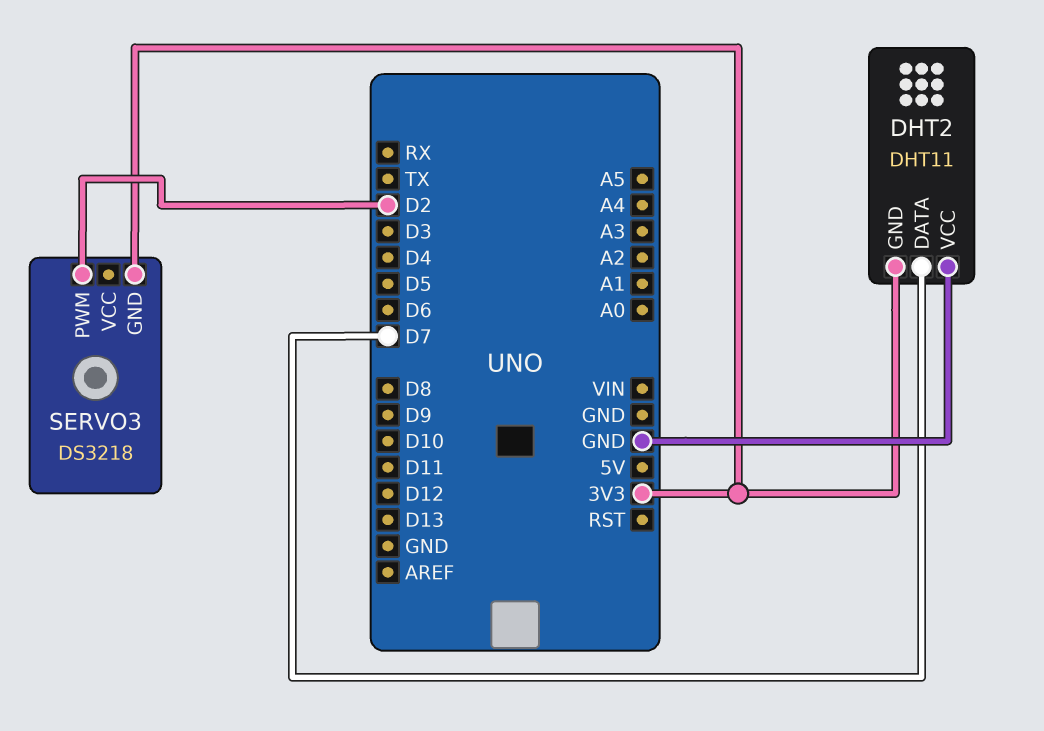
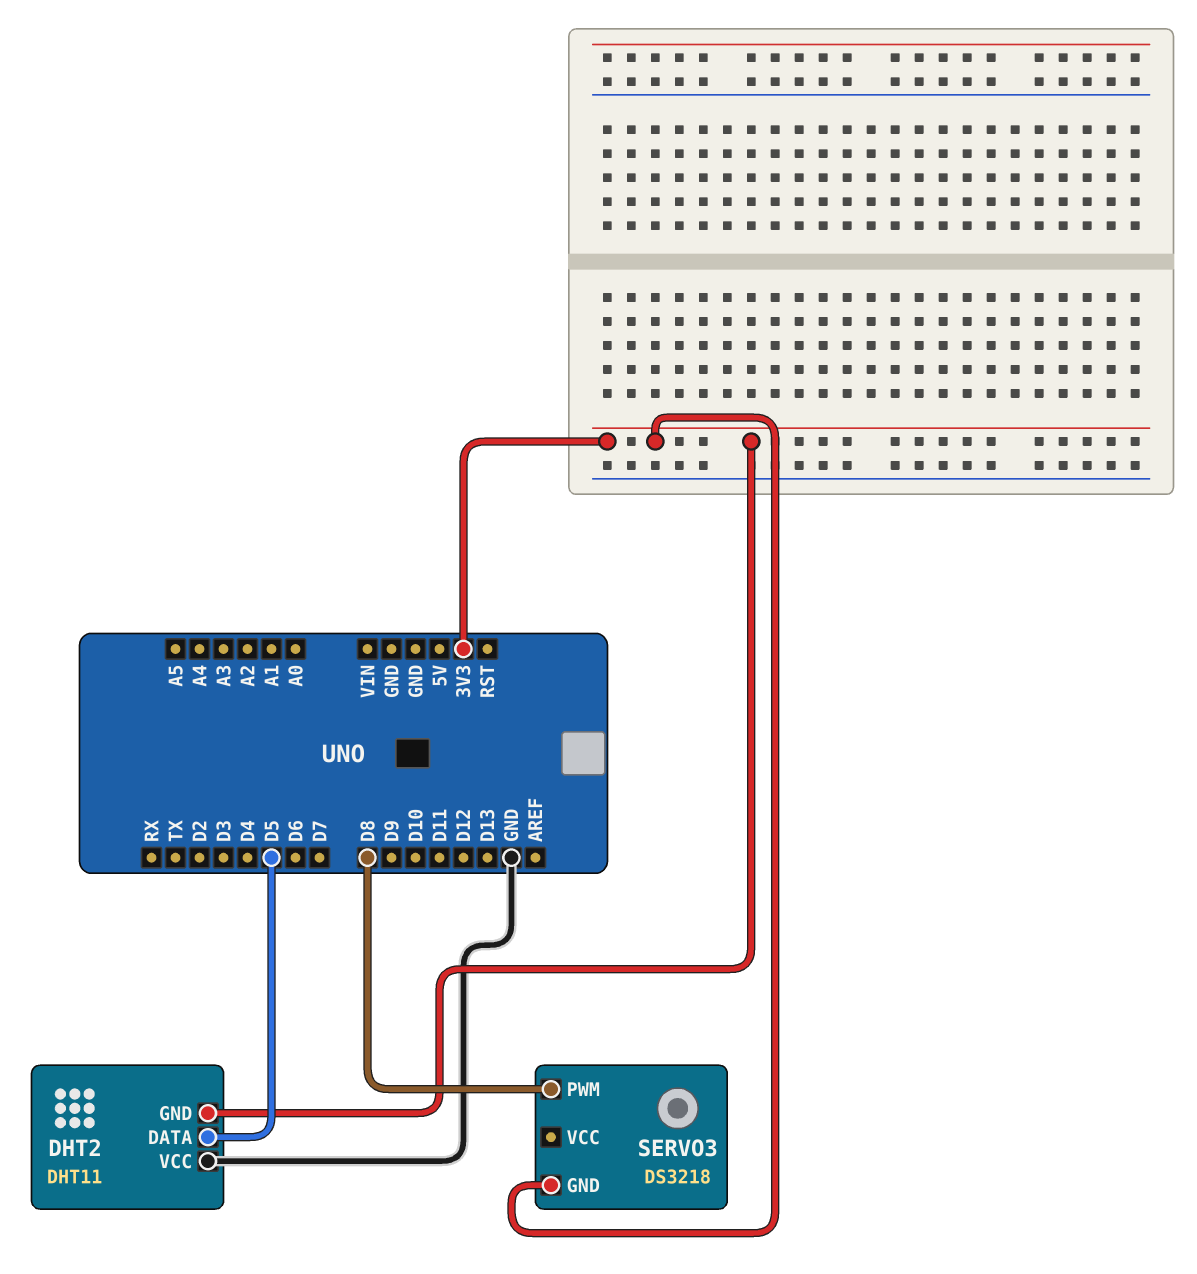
DHT2 pin DATA: D7 -> D5
SERVO3 pin PWM: D2 -> D8

